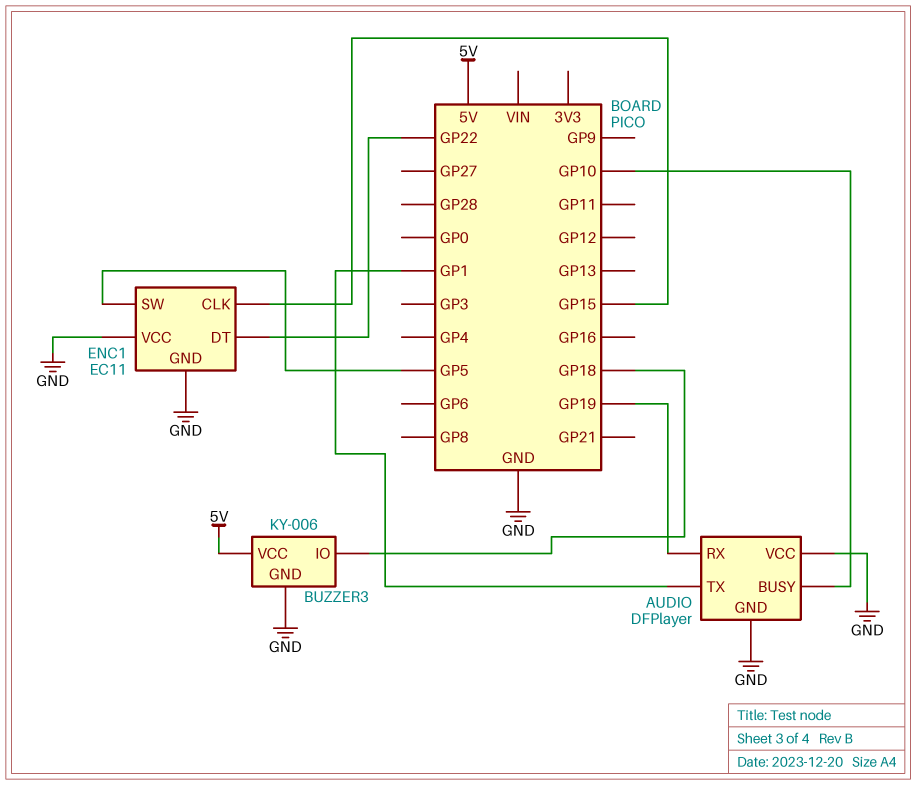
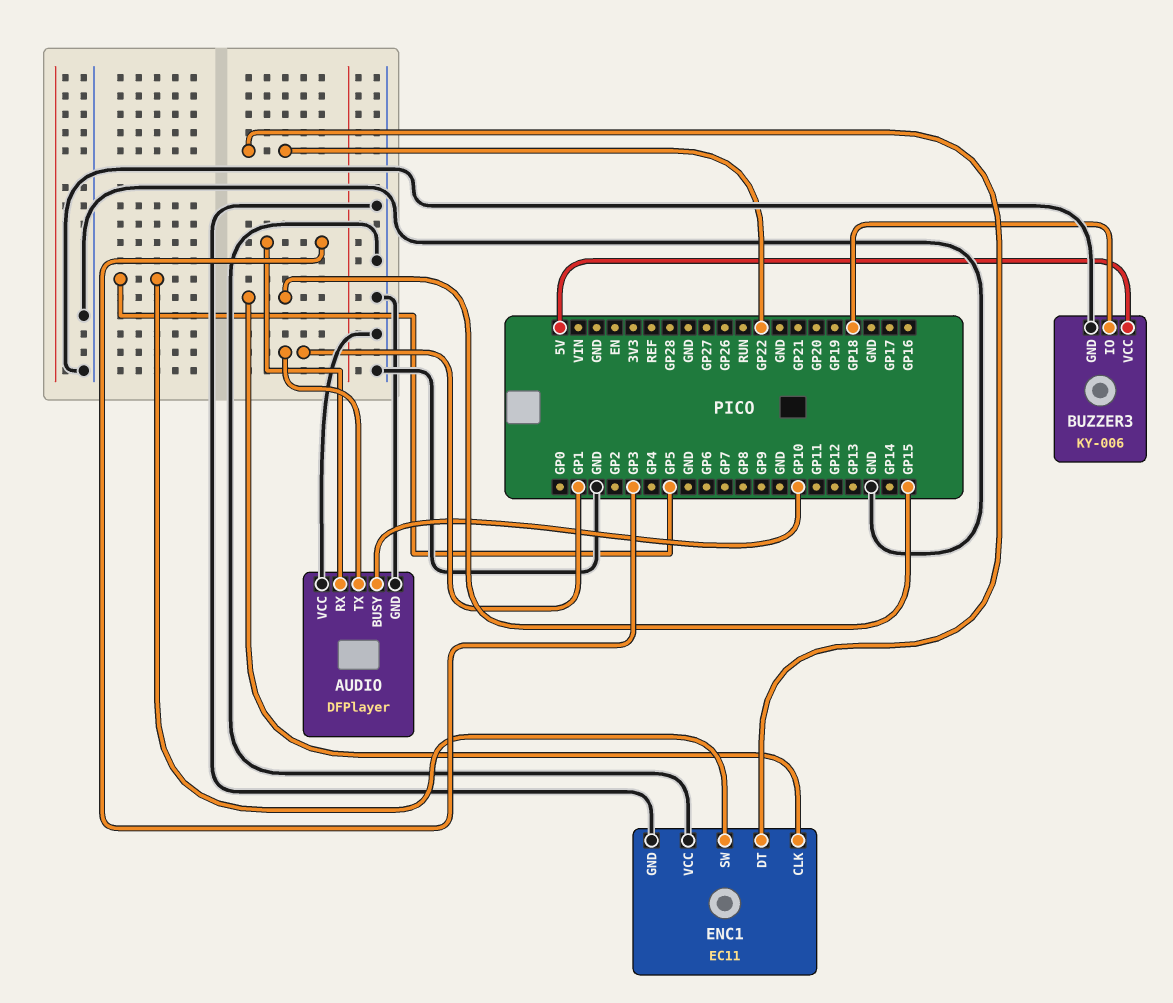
AUDIO pin RX: GP19 -> GP3

